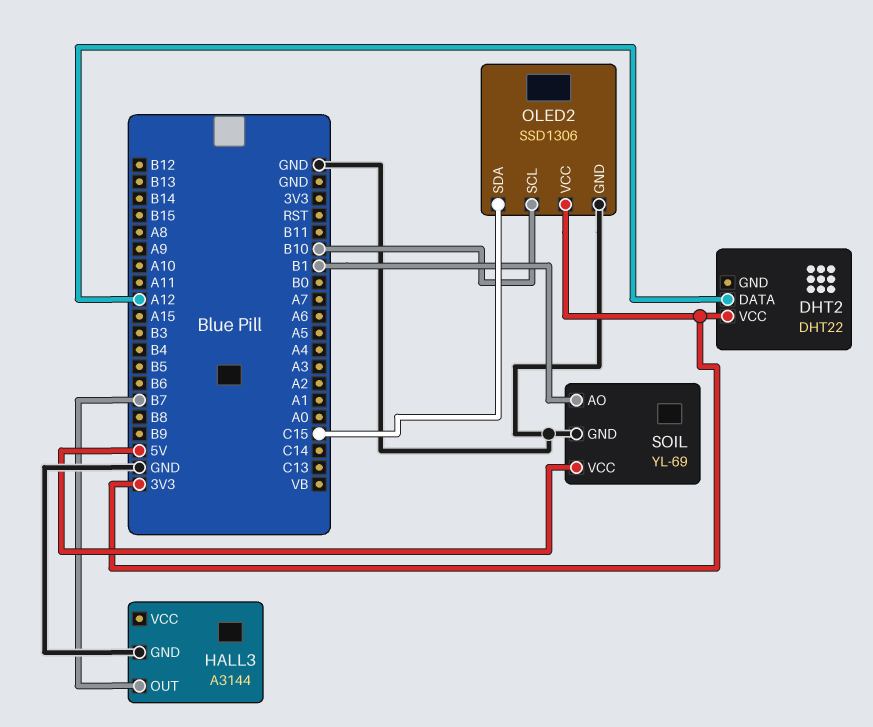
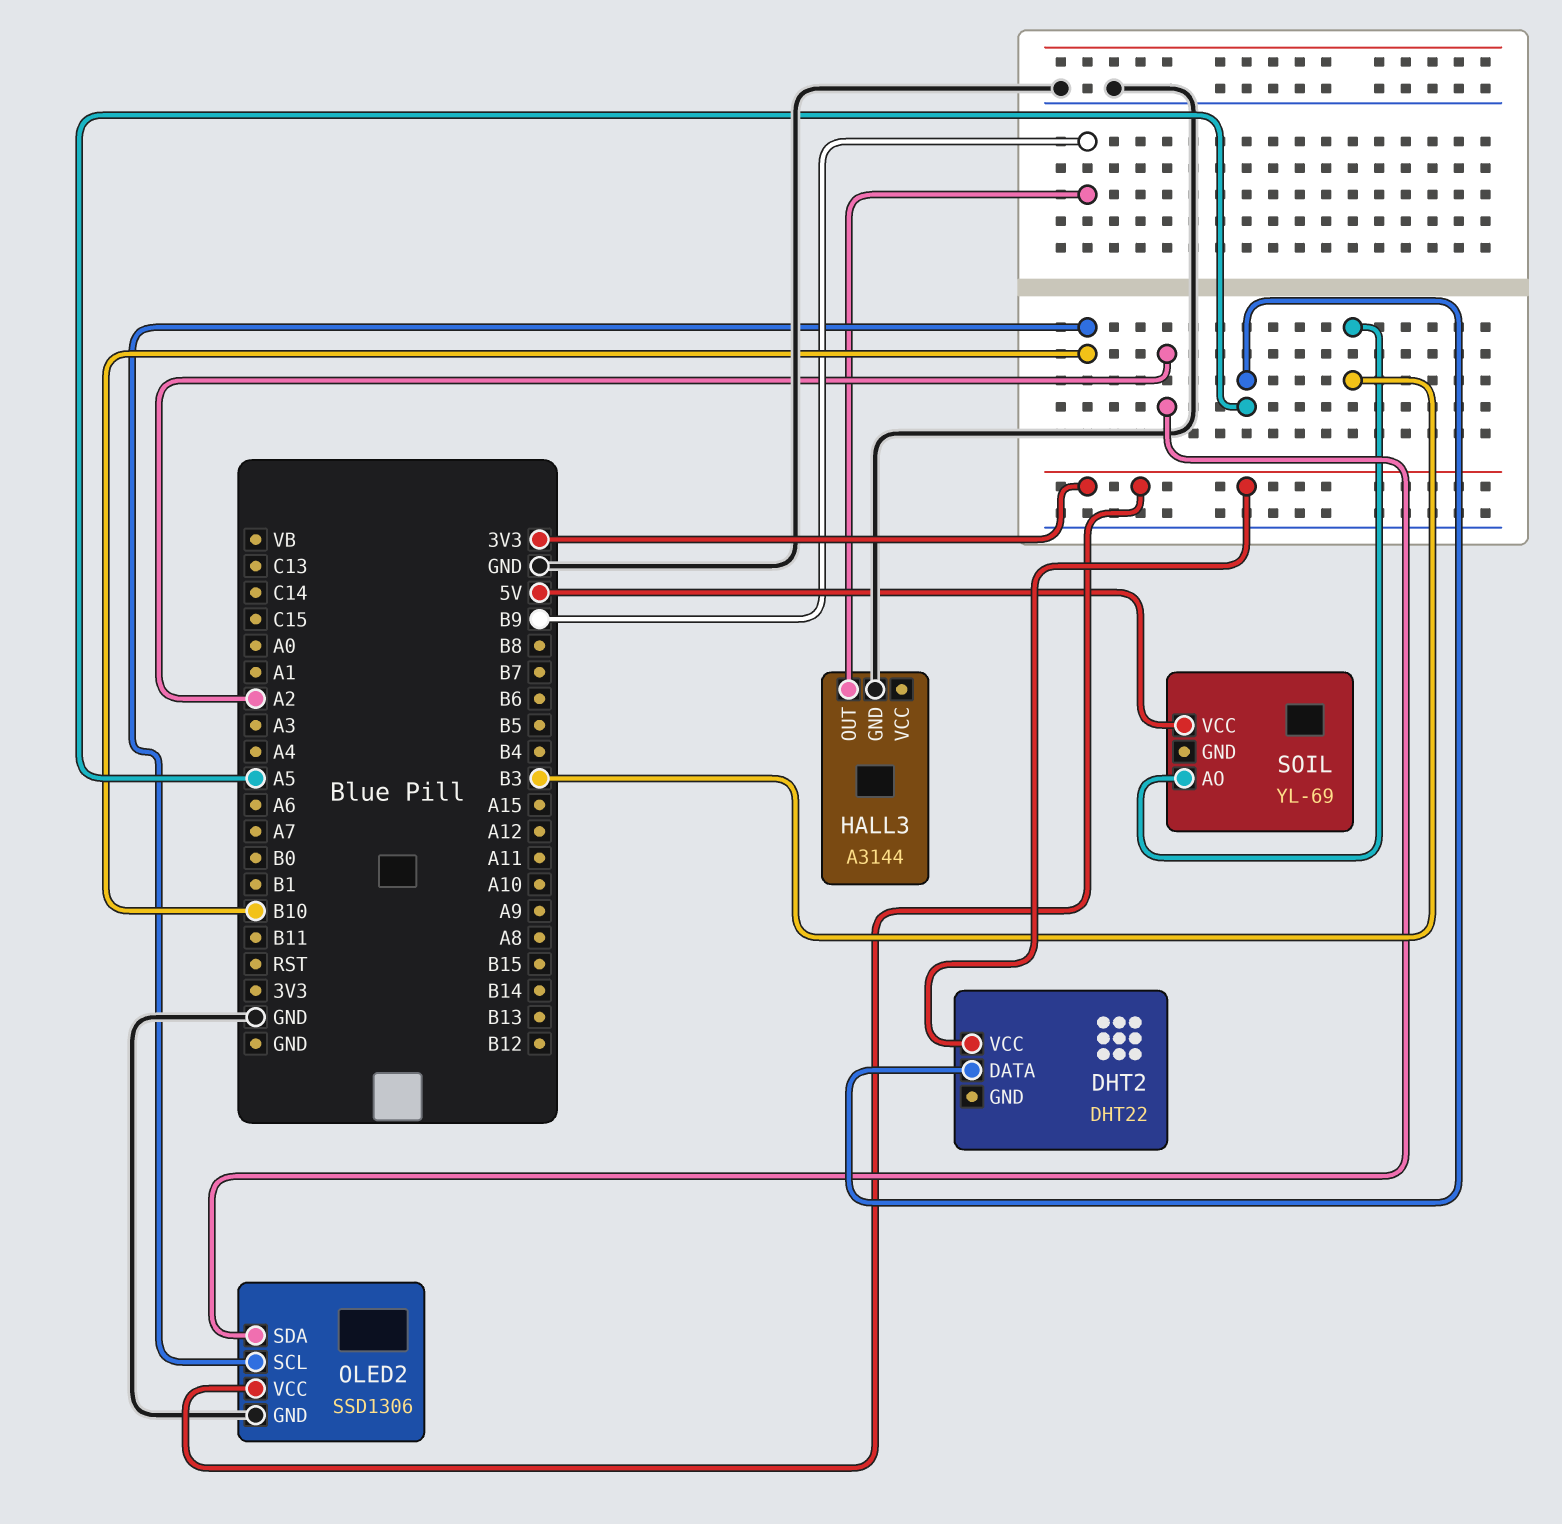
DHT2 pin DATA: A12 -> A5
HALL3 pin OUT: B7 -> B9
OLED2 pin SDA: C15 -> A2
SOIL pin AO: B1 -> B3
SOIL pin GND: GND -> none

